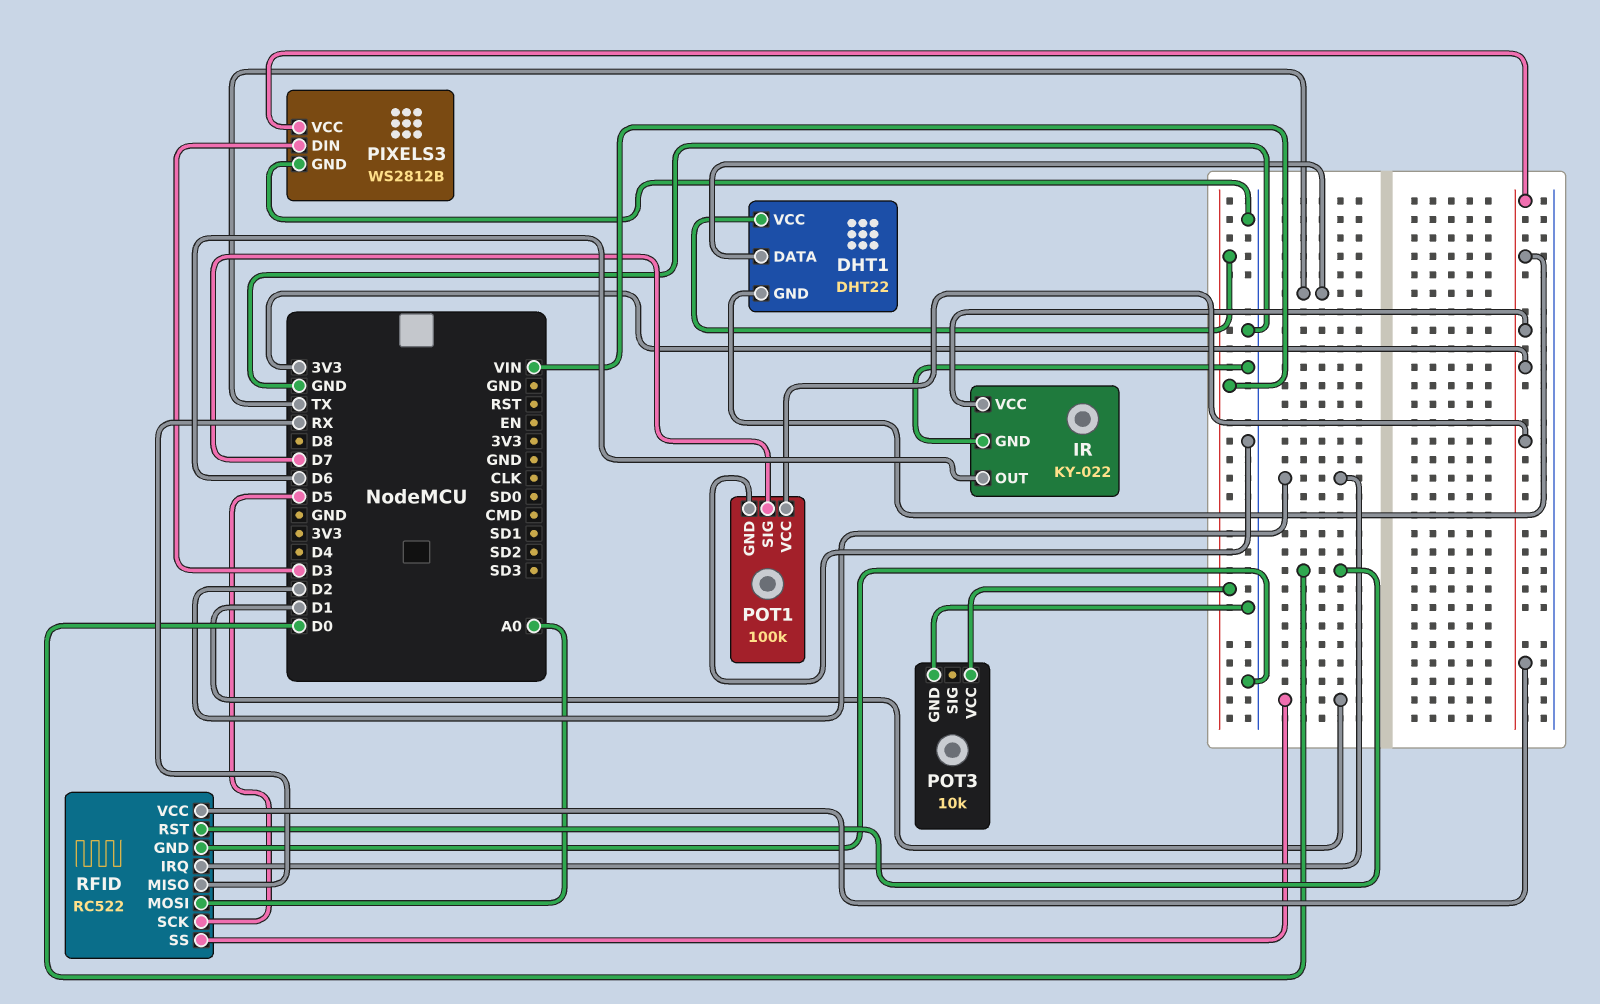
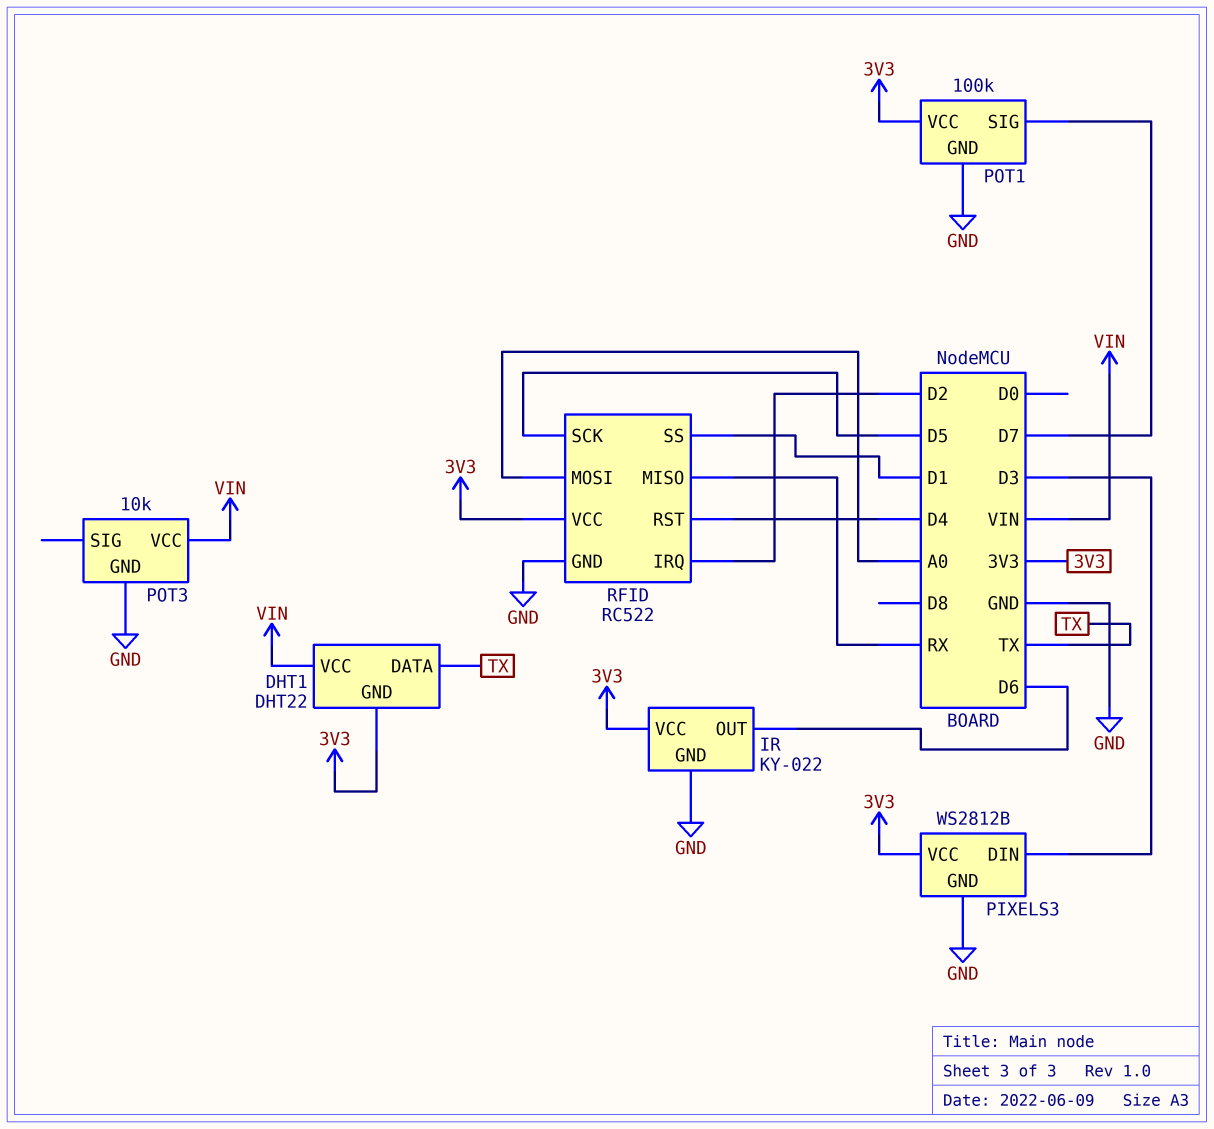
RFID pin RST: D0 -> D4

